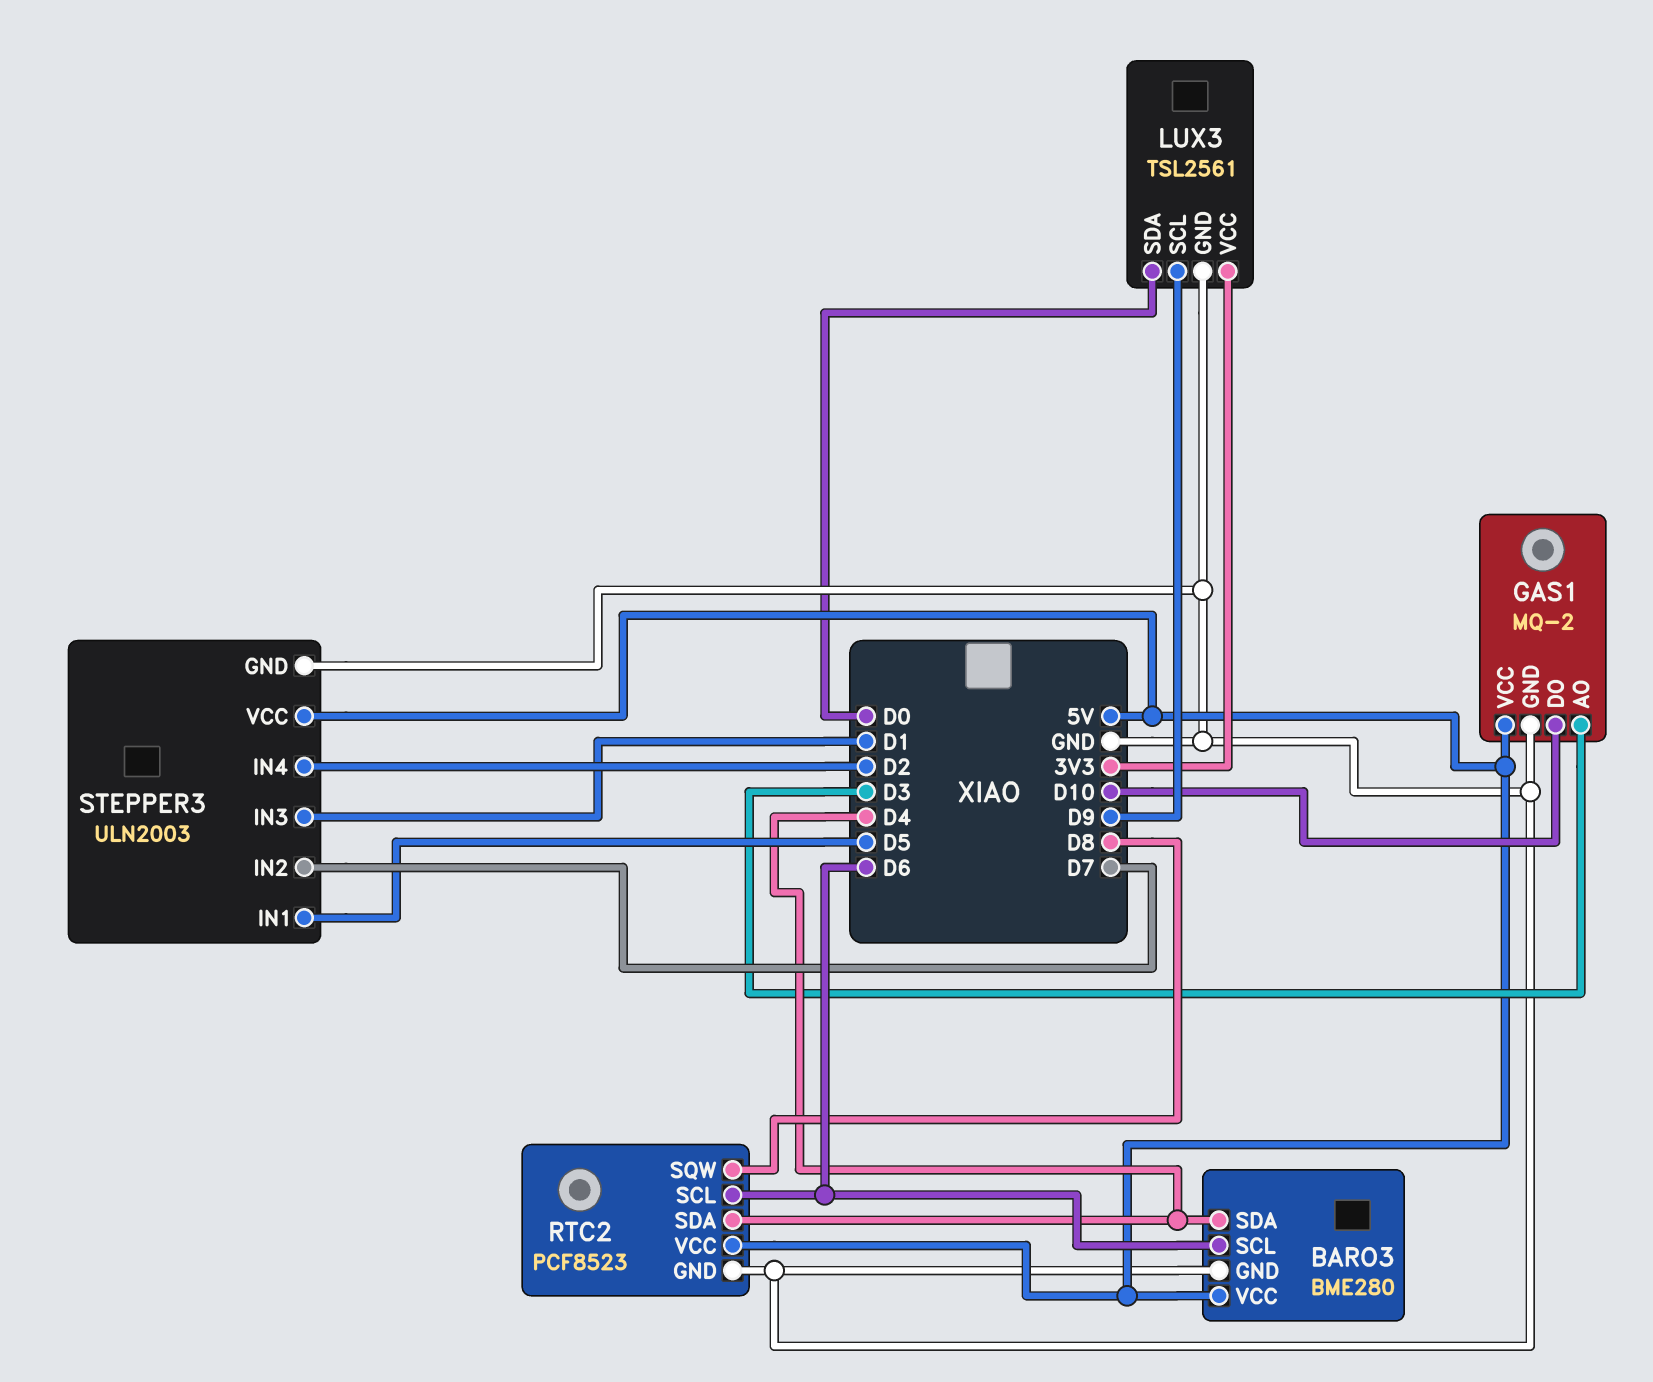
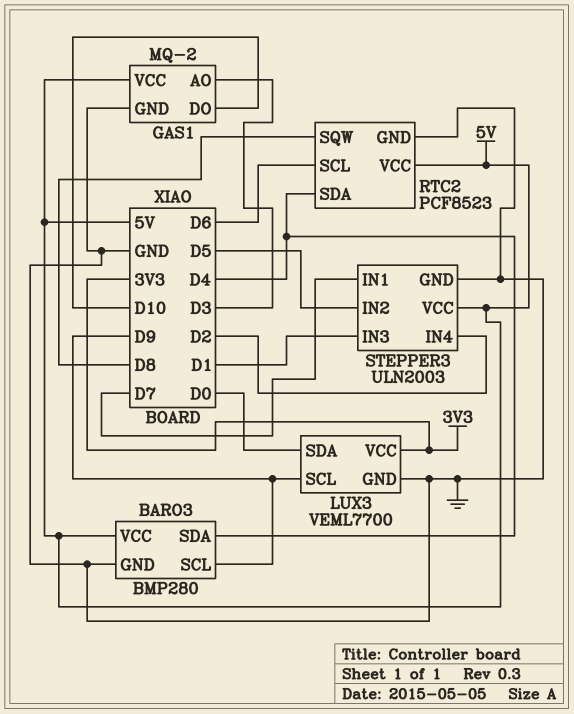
BARO3: BME280 -> BMP280
BARO3 pin SCL: D6 -> D9
LUX3: TSL2561 -> VEML7700
STEPPER3 pin IN1: D5 -> D7
STEPPER3 pin IN2: D7 -> D5

